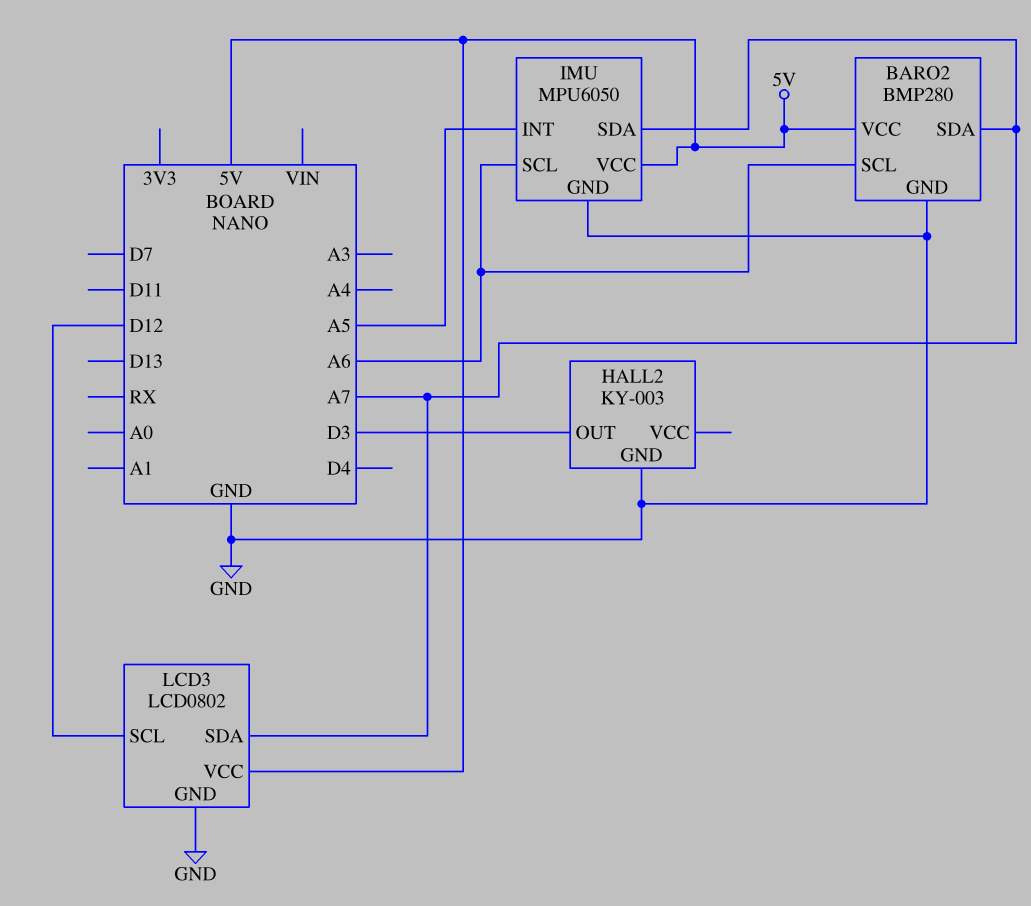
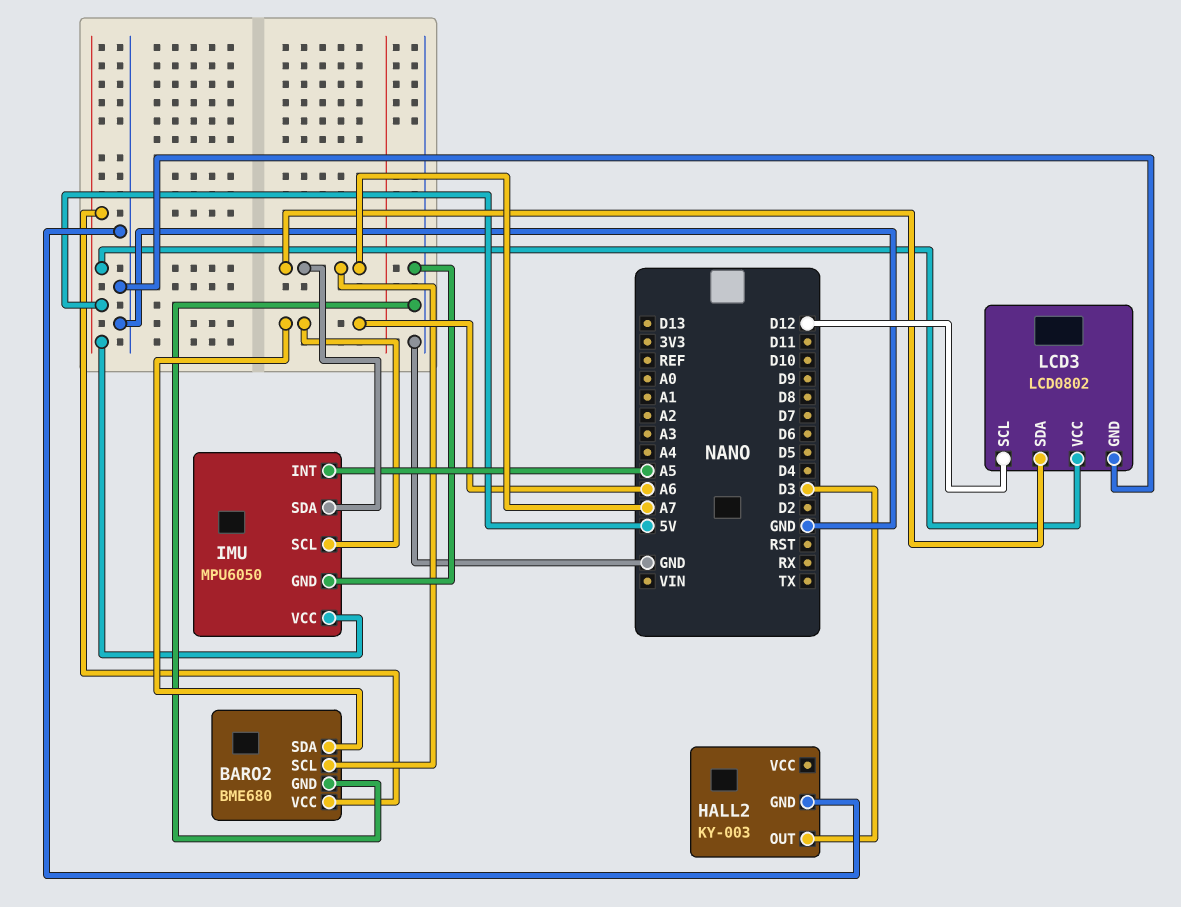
BARO2: BMP280 -> BME680
BARO2 pin SCL: A6 -> A7
BARO2 pin SDA: A7 -> A6

